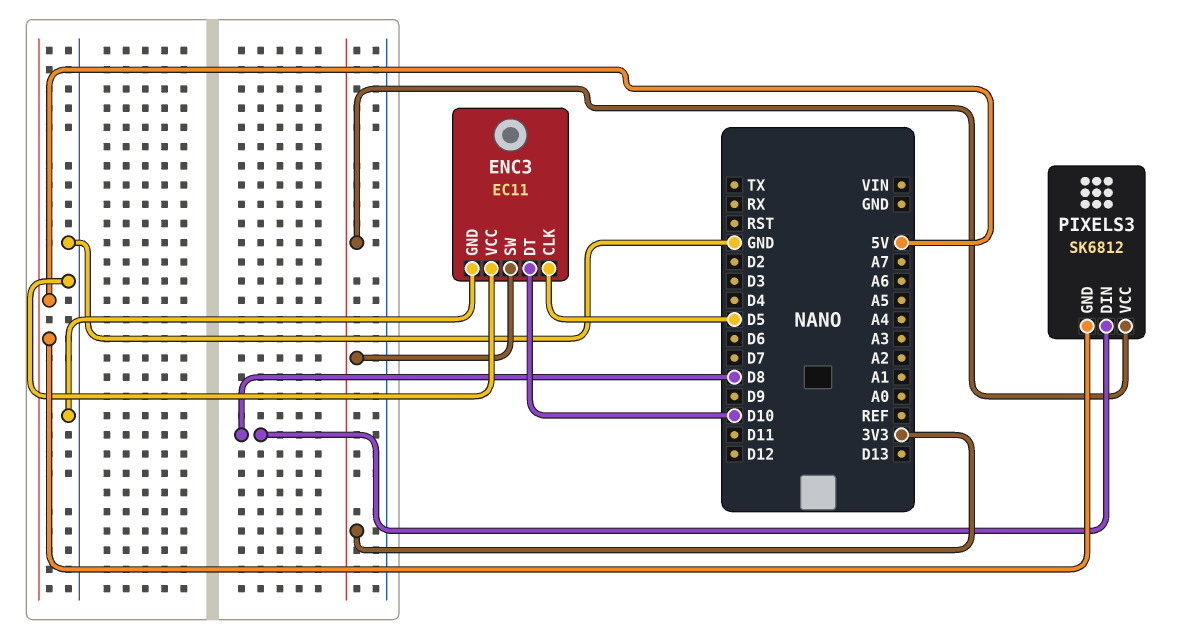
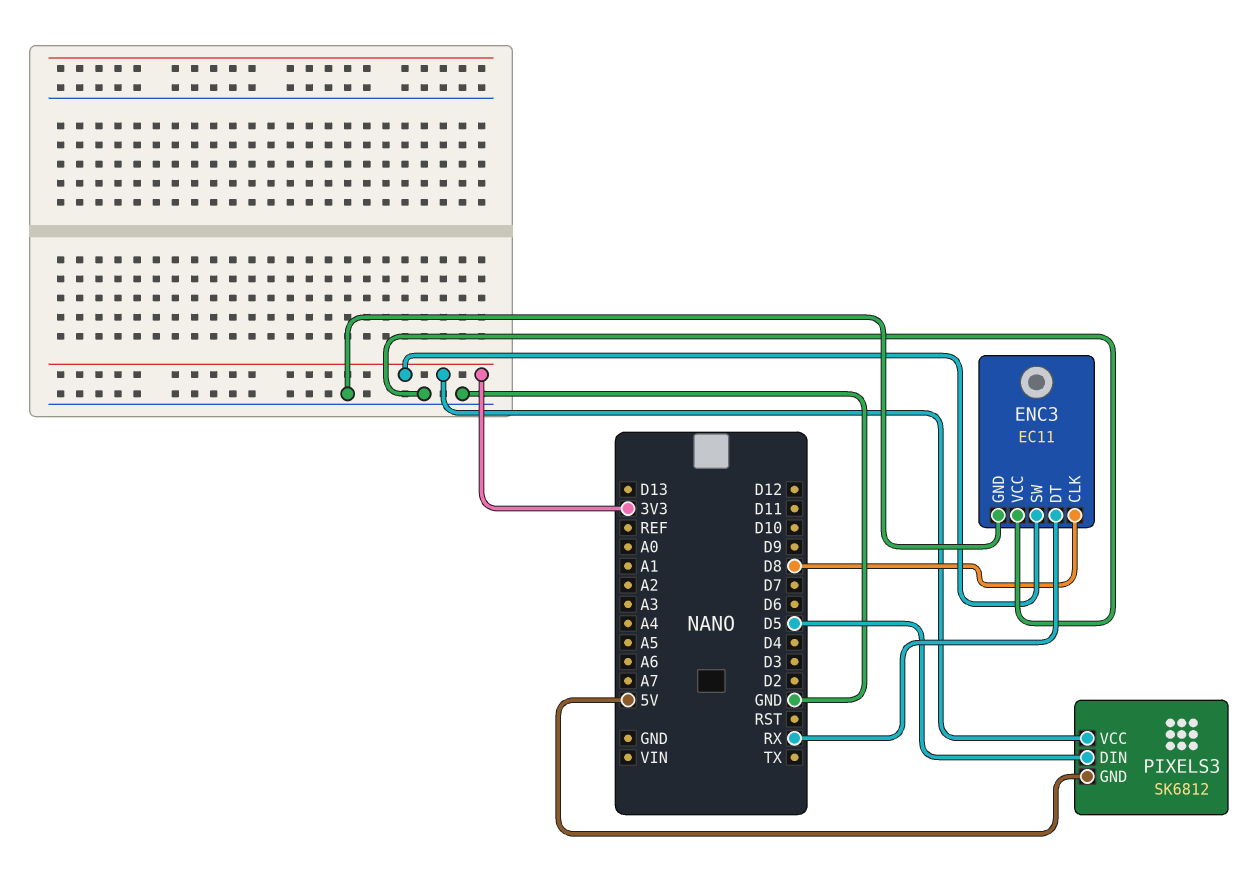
ENC3 pin CLK: D5 -> D8
ENC3 pin DT: D10 -> RX
PIXELS3 pin DIN: D8 -> D5

